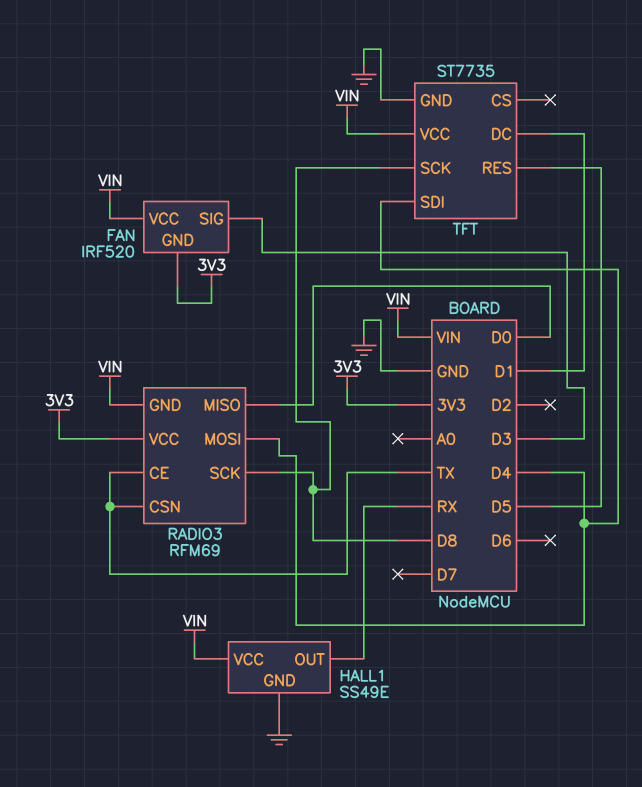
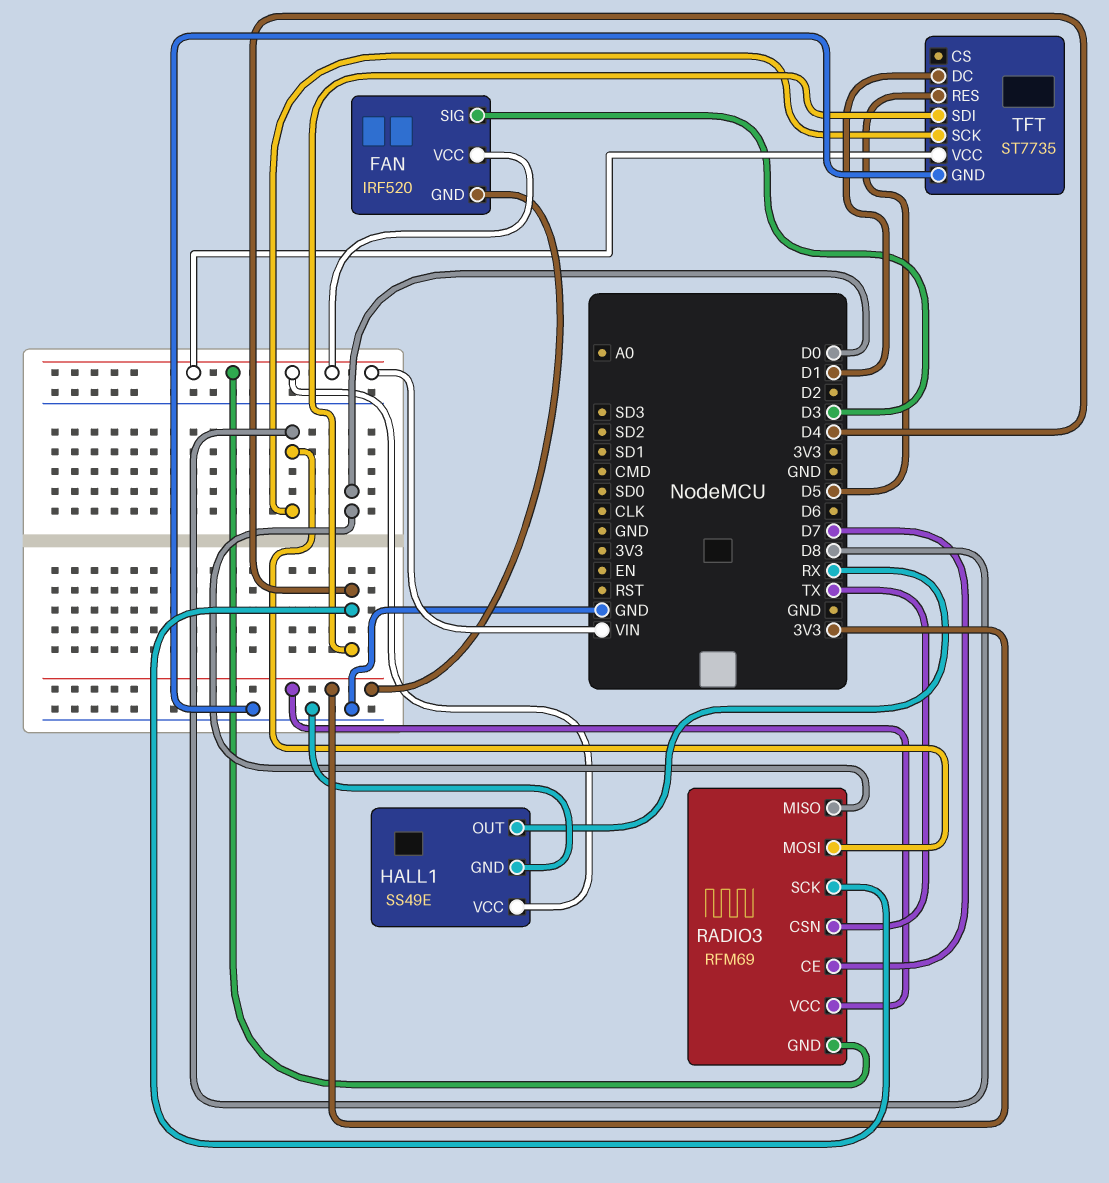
RADIO3 pin CE: TX -> D7
RADIO3 pin MOSI: D4 -> D8
RADIO3 pin SCK: D8 -> D4

